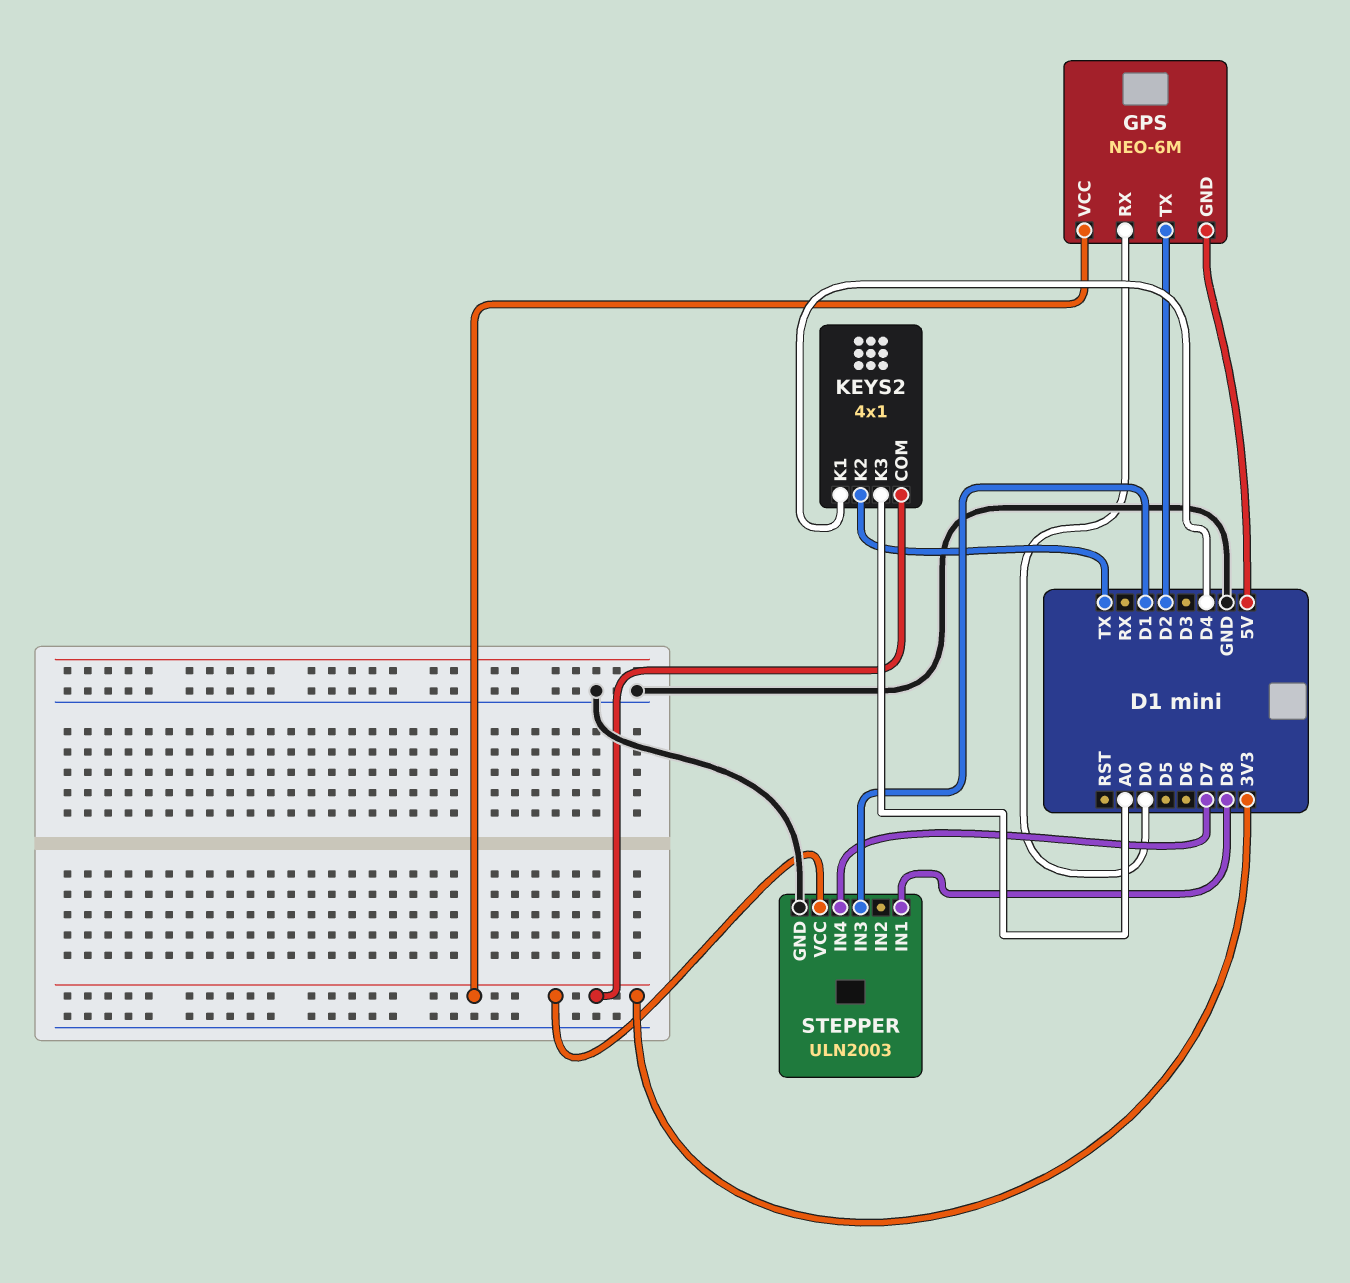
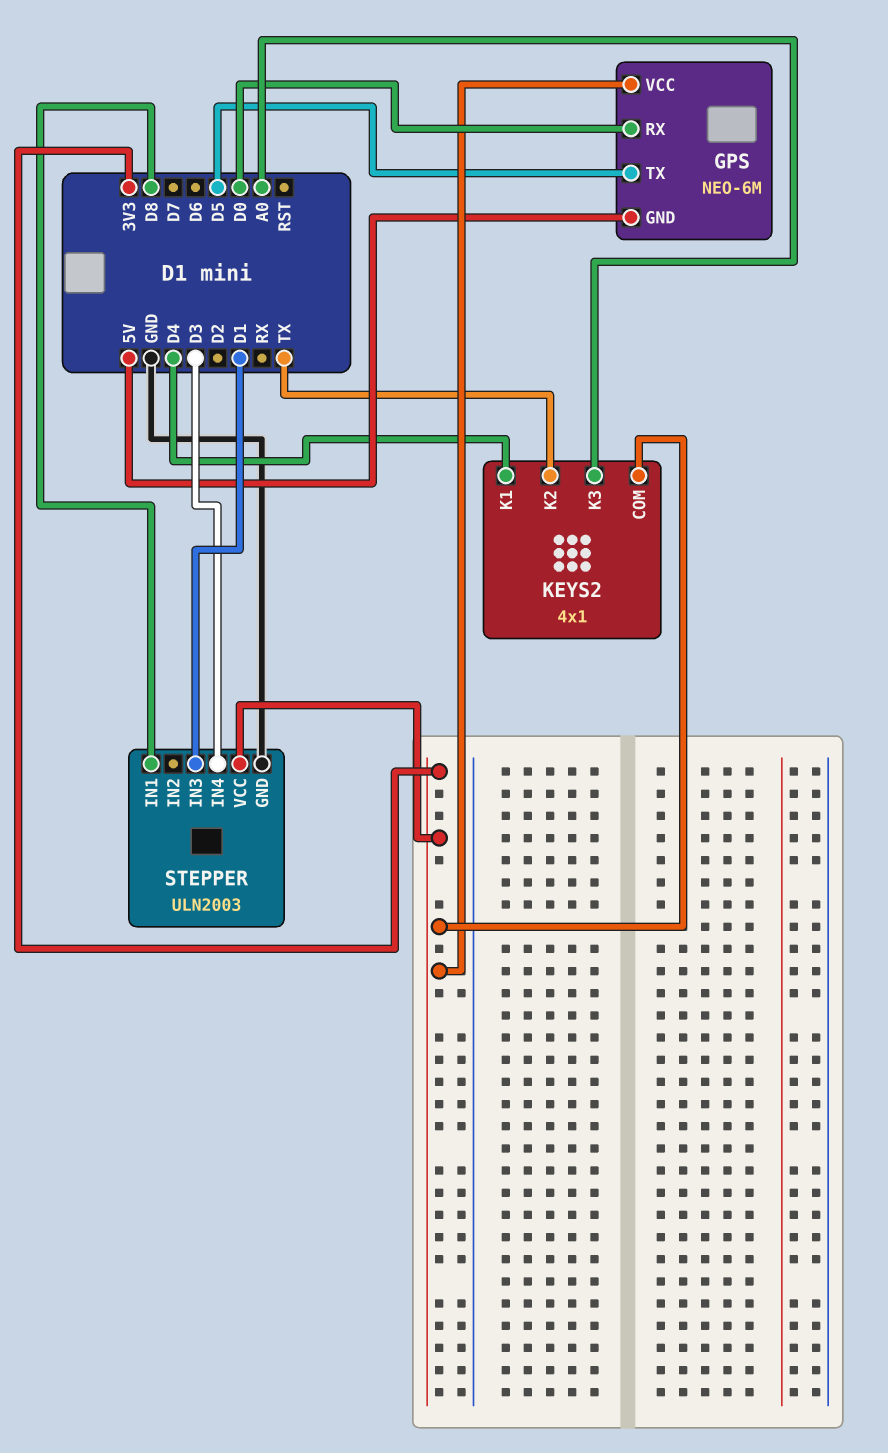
GPS pin TX: D2 -> D5
STEPPER pin IN4: D7 -> D3

